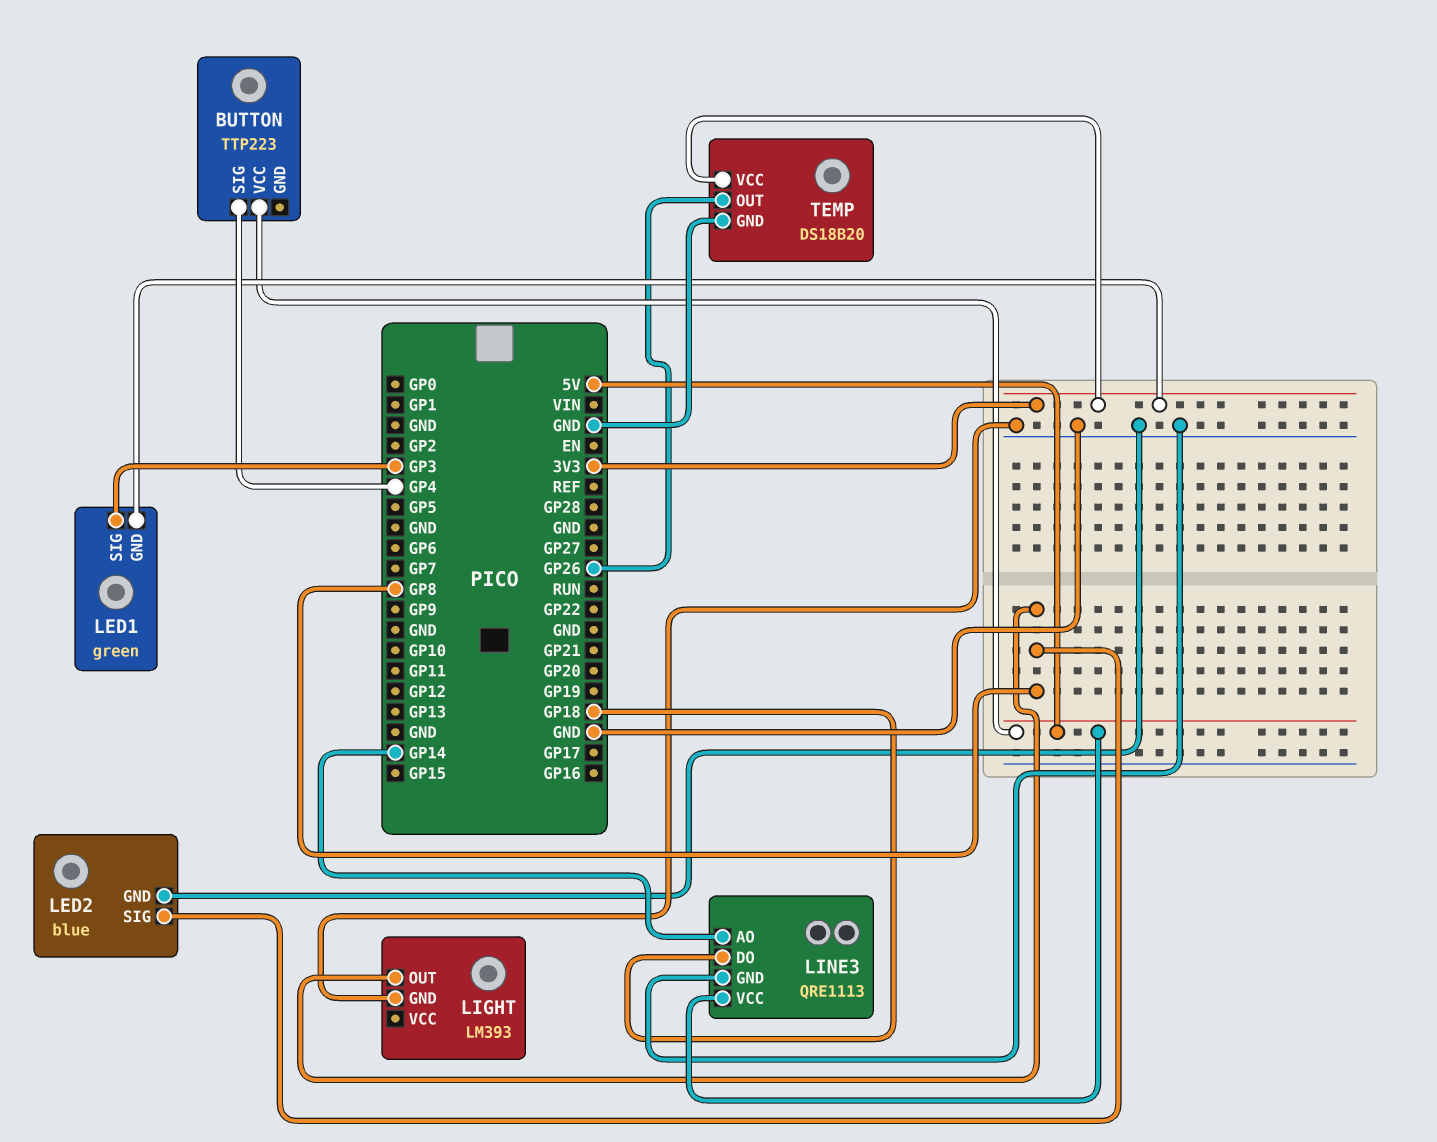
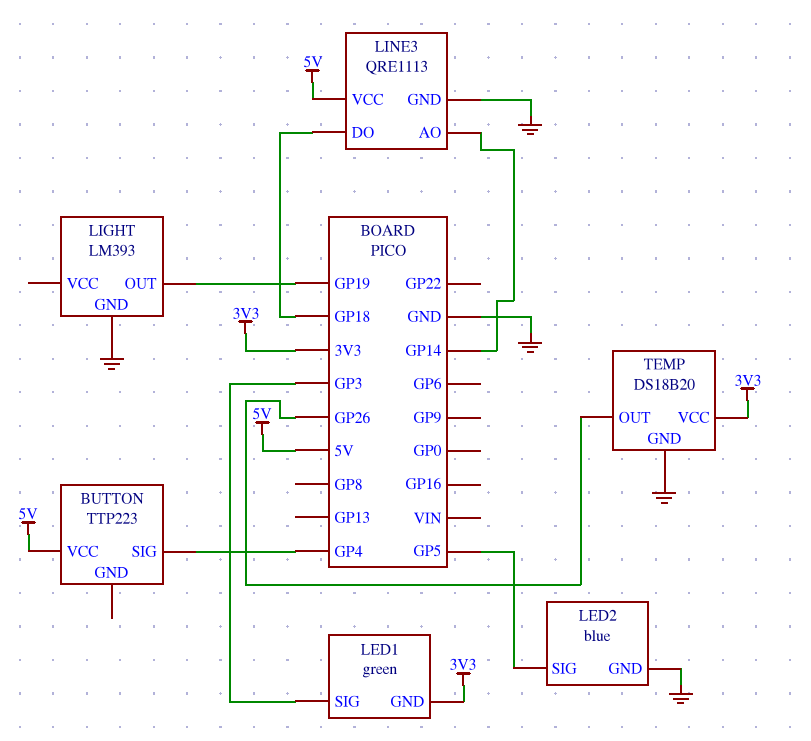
LED2 pin SIG: GP8 -> GP5
LIGHT pin OUT: GP8 -> GP19

